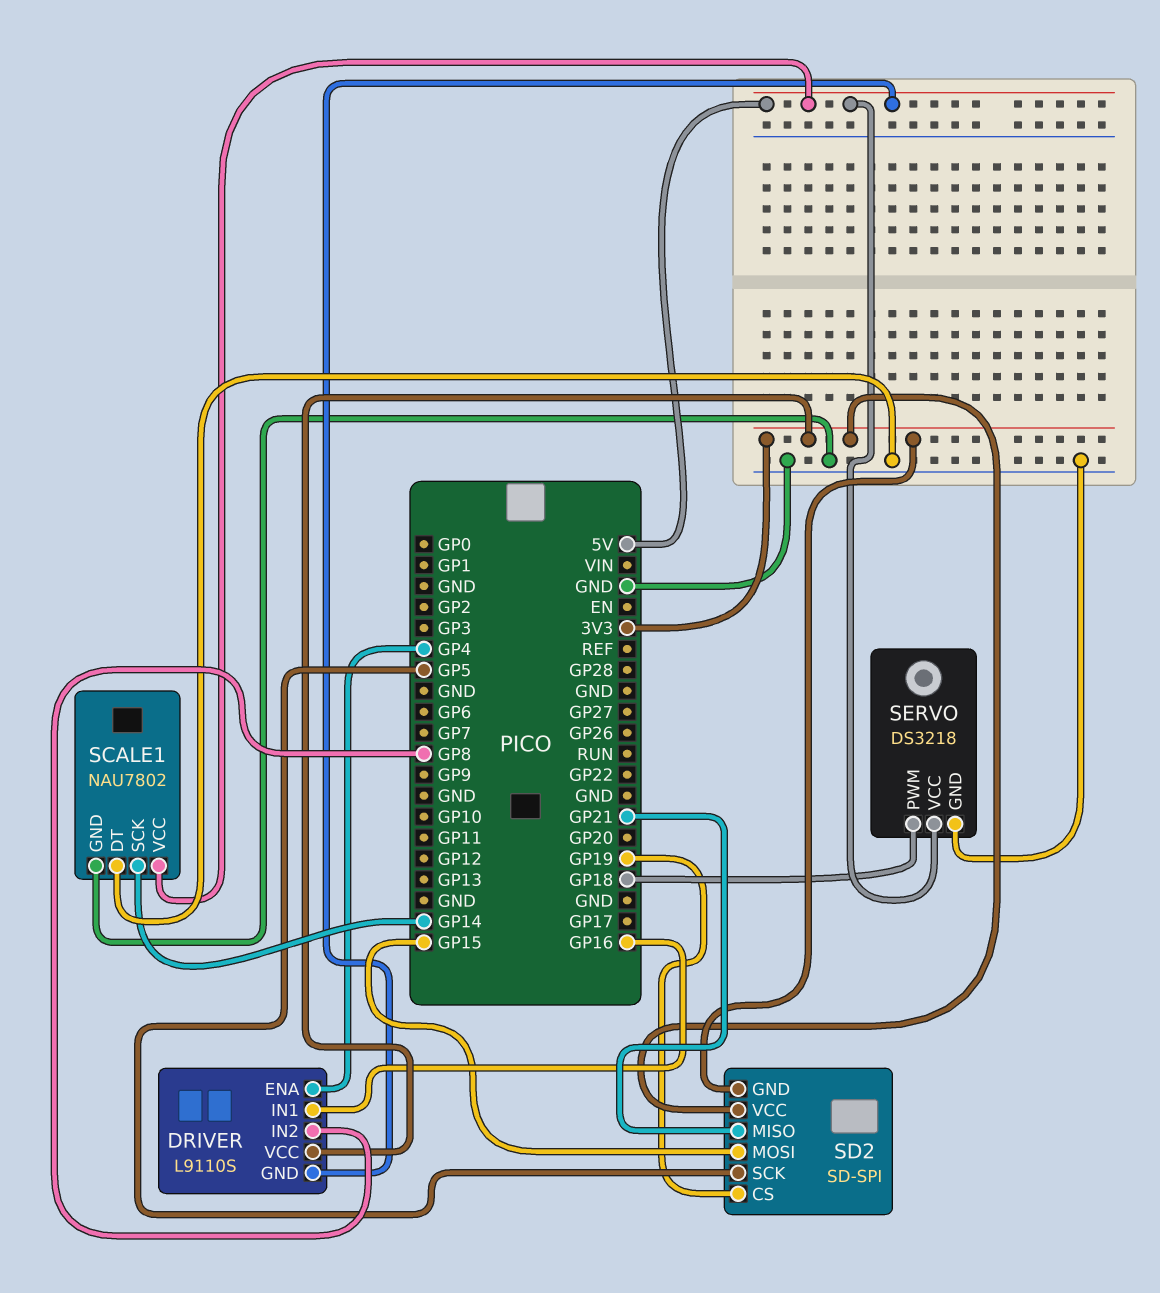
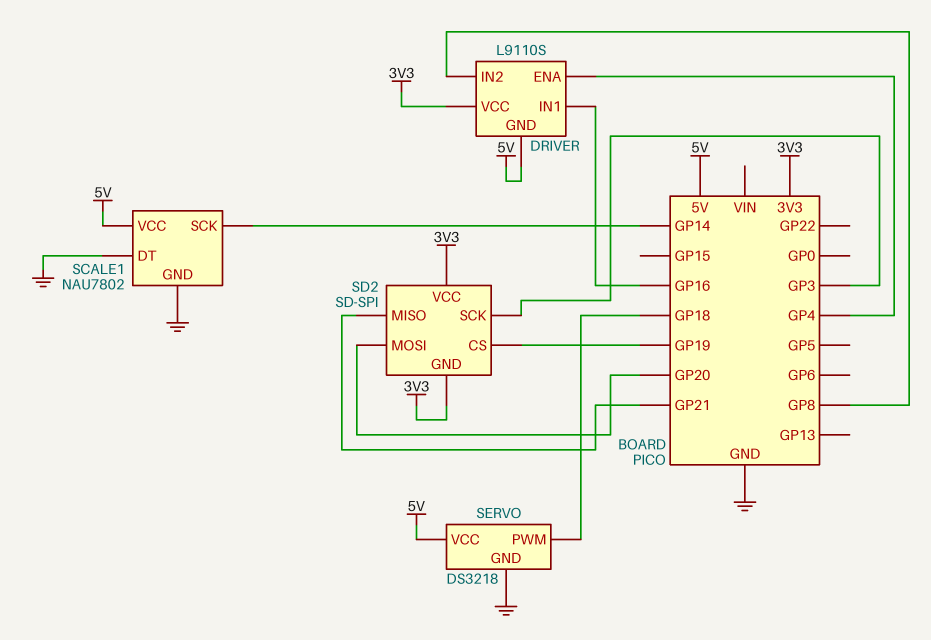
SD2 pin MOSI: GP15 -> GP20
SD2 pin SCK: GP5 -> GP3

